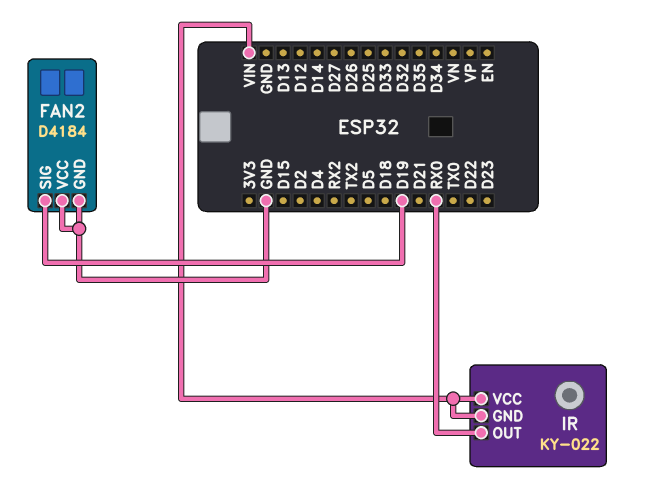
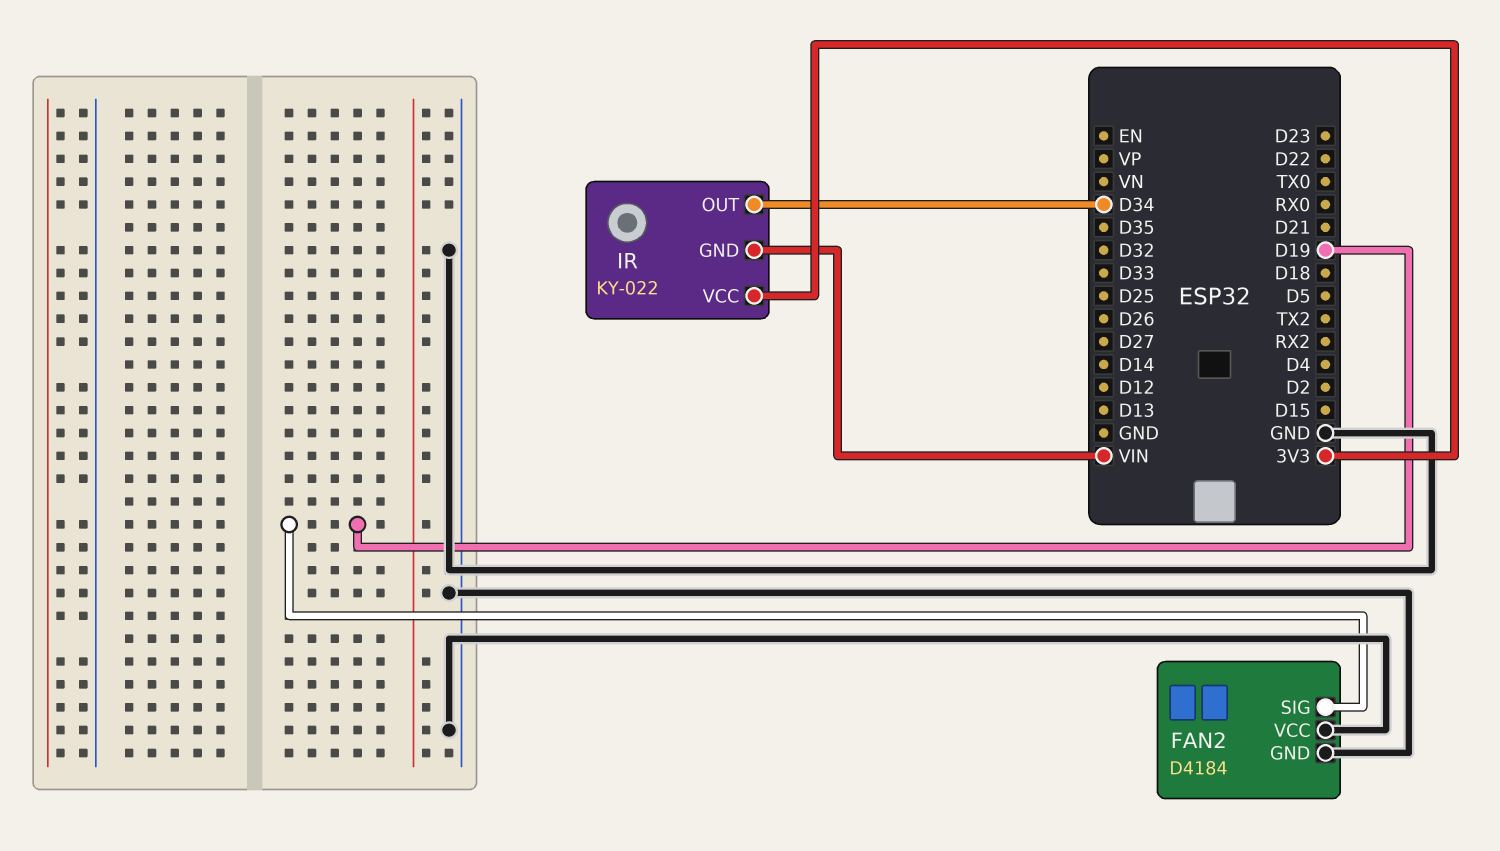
IR pin OUT: RX0 -> D34
IR pin VCC: VIN -> 3V3

